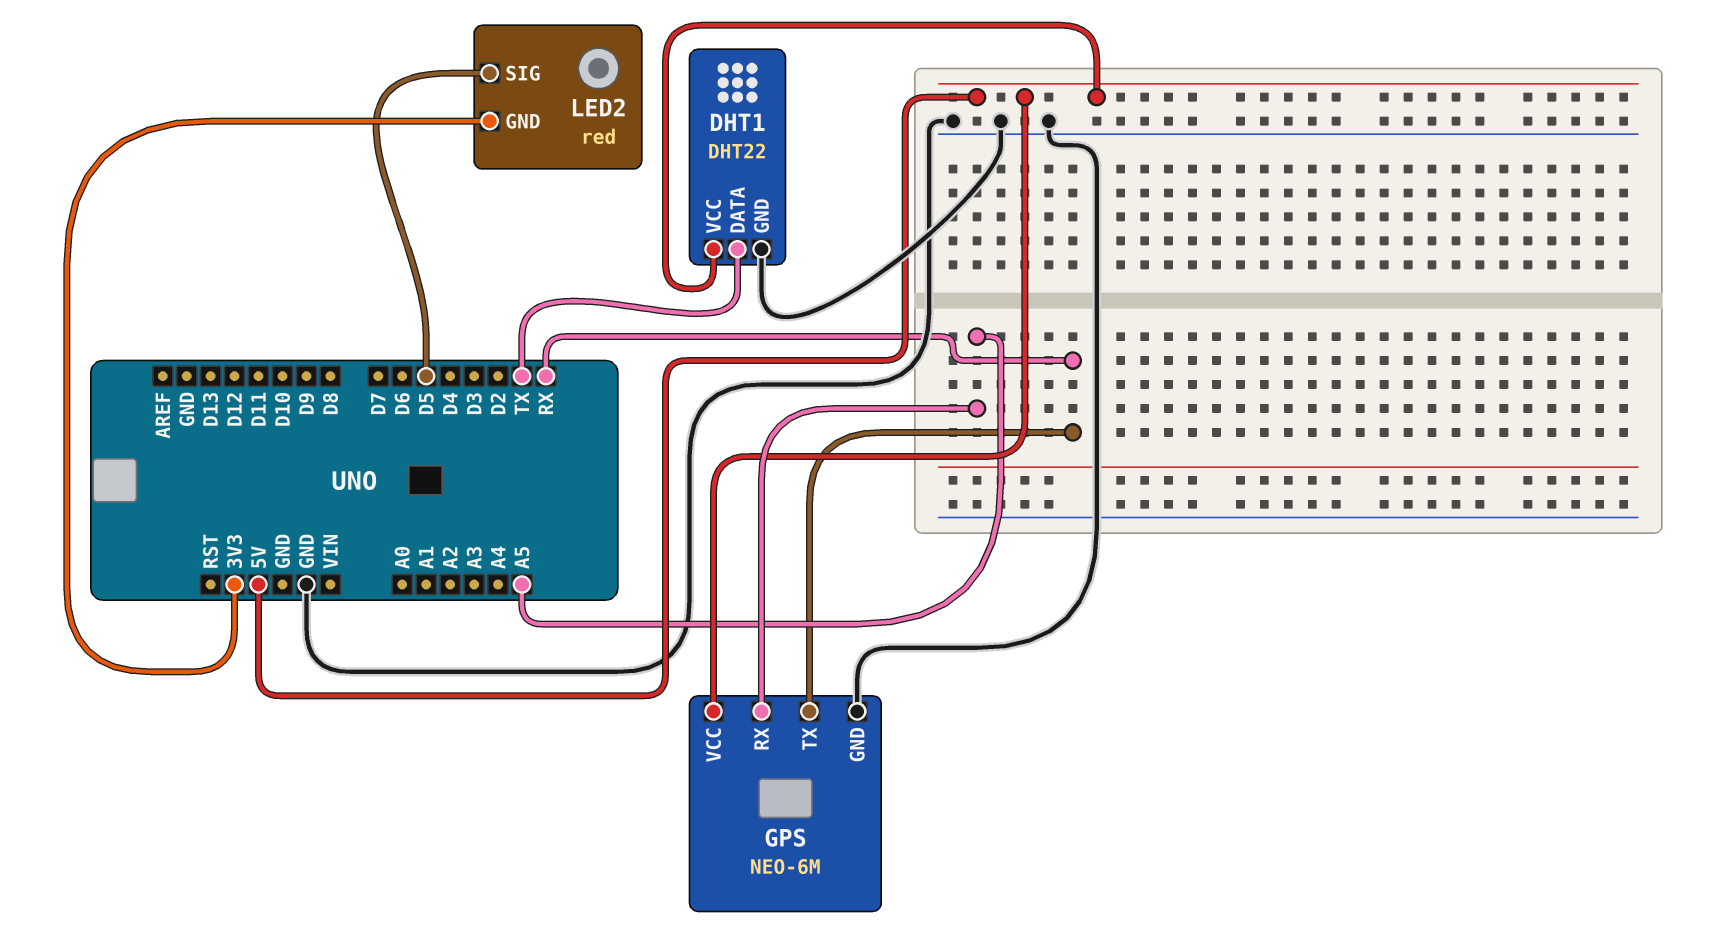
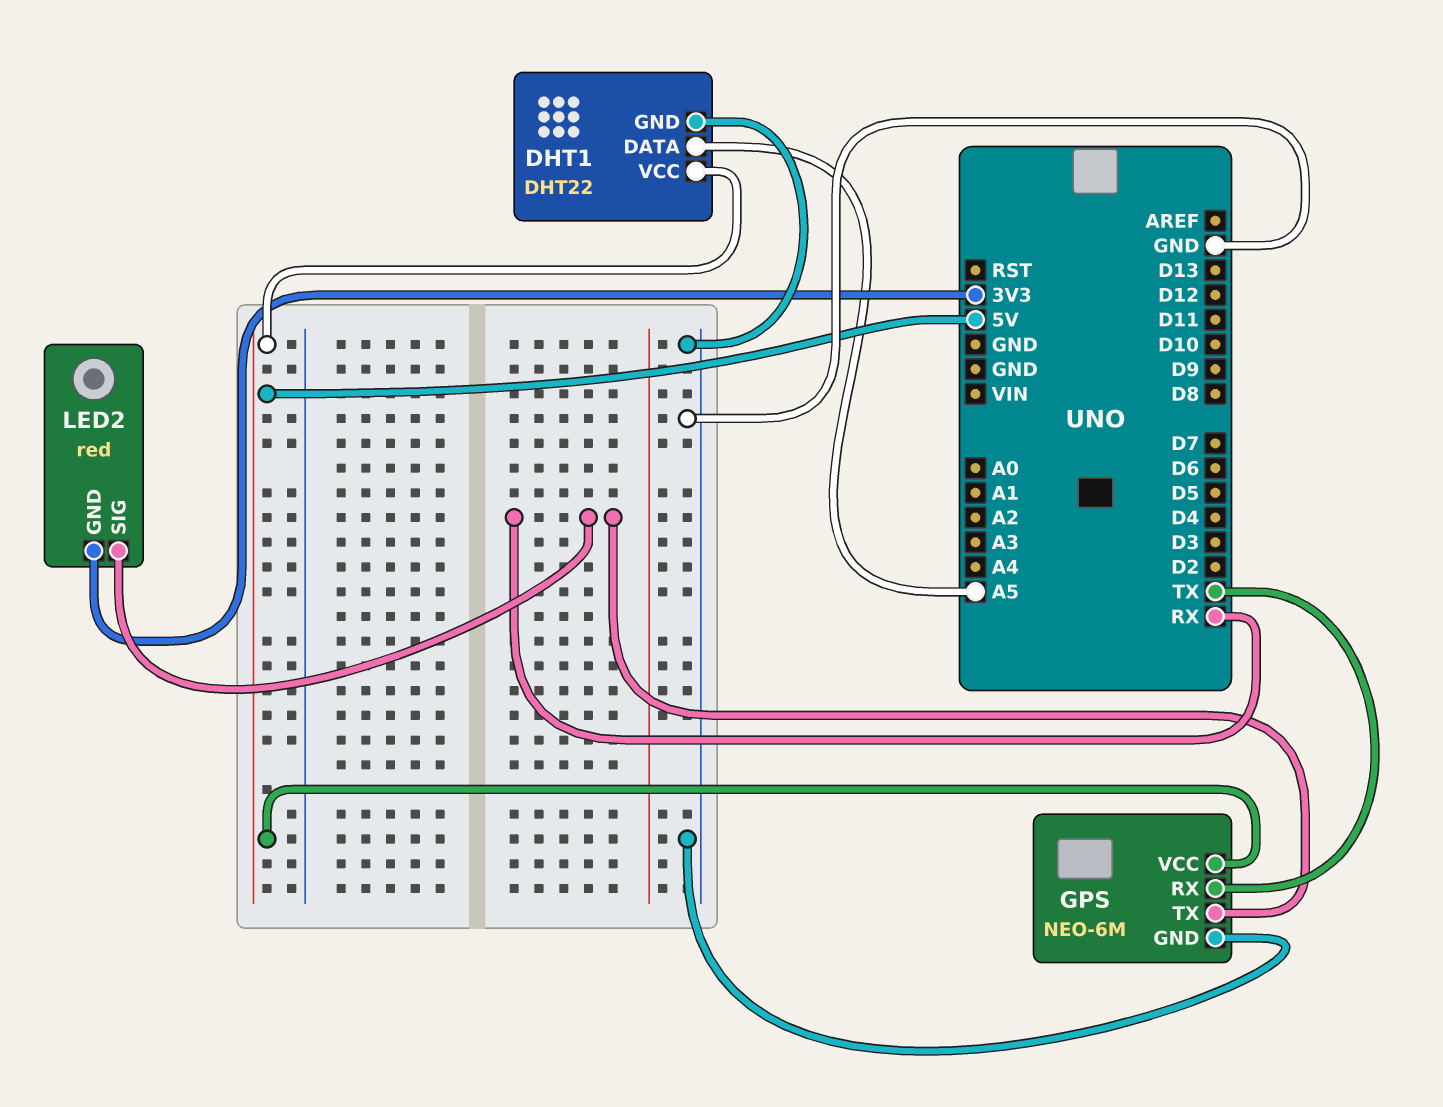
DHT1 pin DATA: TX -> A5
GPS pin RX: A5 -> TX
LED2 pin SIG: D5 -> RX

